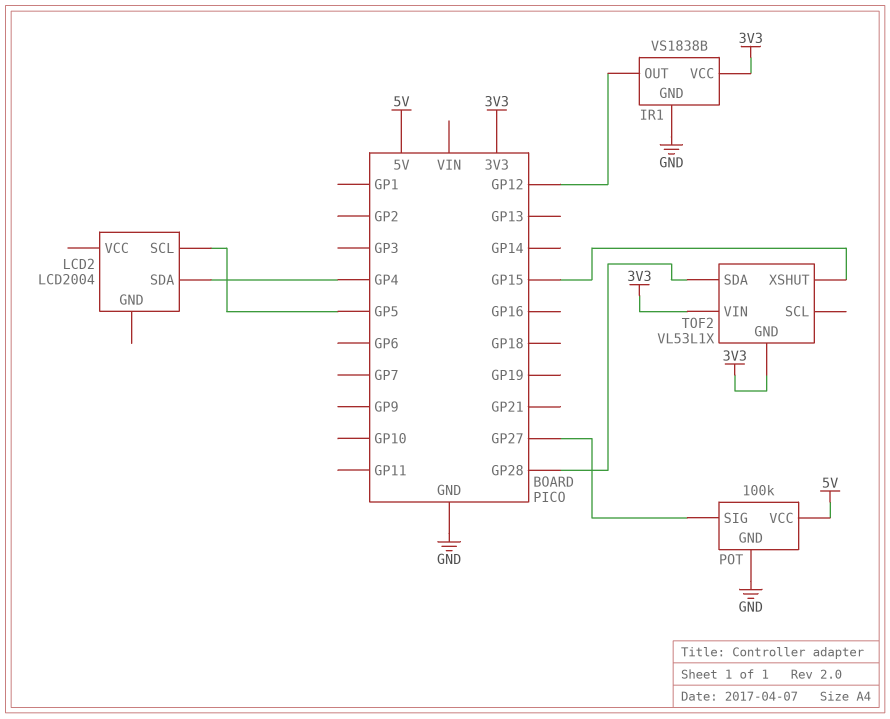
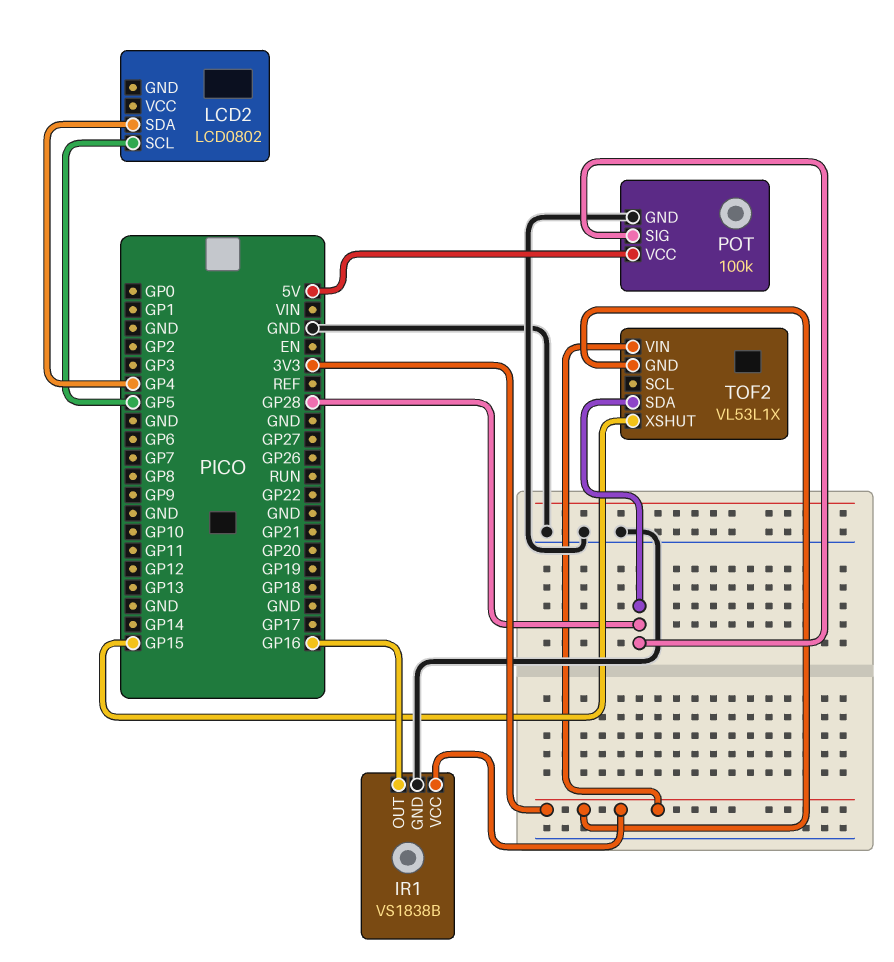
IR1 pin OUT: GP12 -> GP16
LCD2: LCD2004 -> LCD0802
POT pin SIG: GP27 -> GP28

